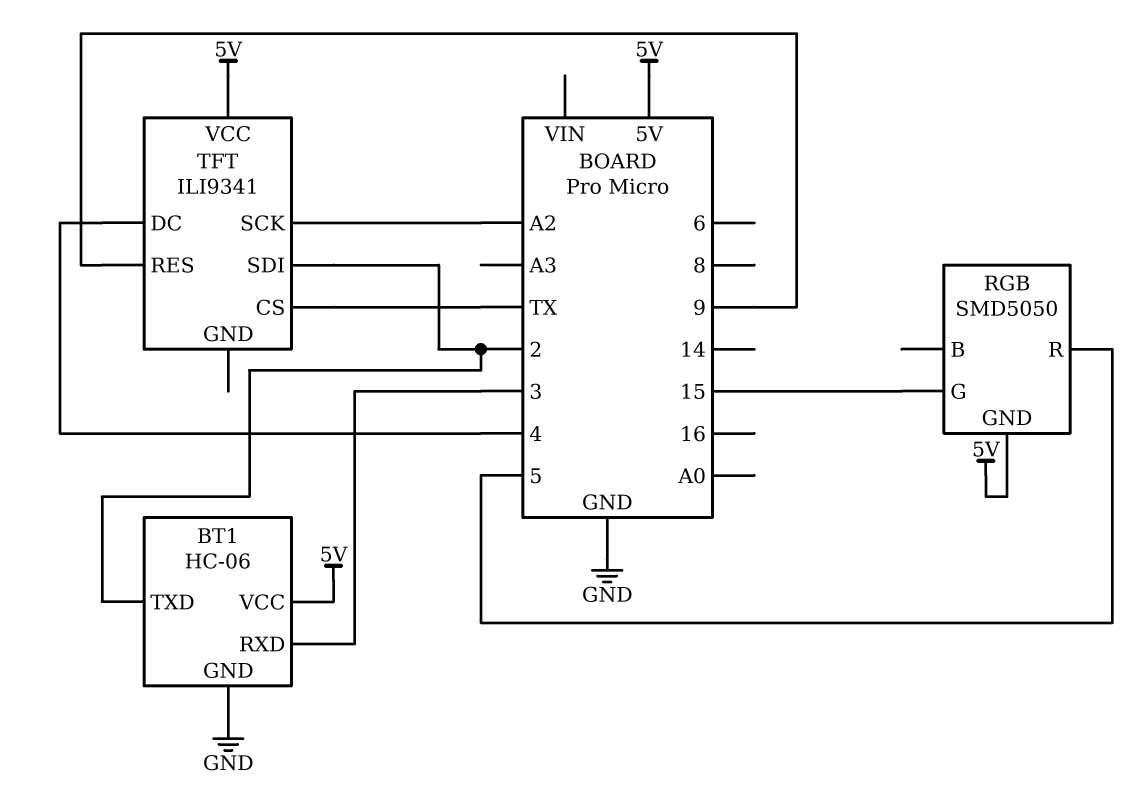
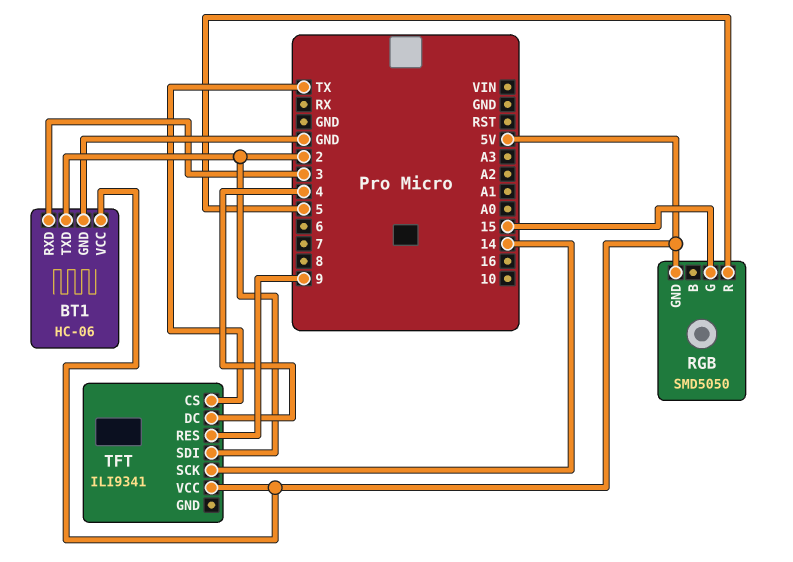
TFT pin SCK: A2 -> 14

